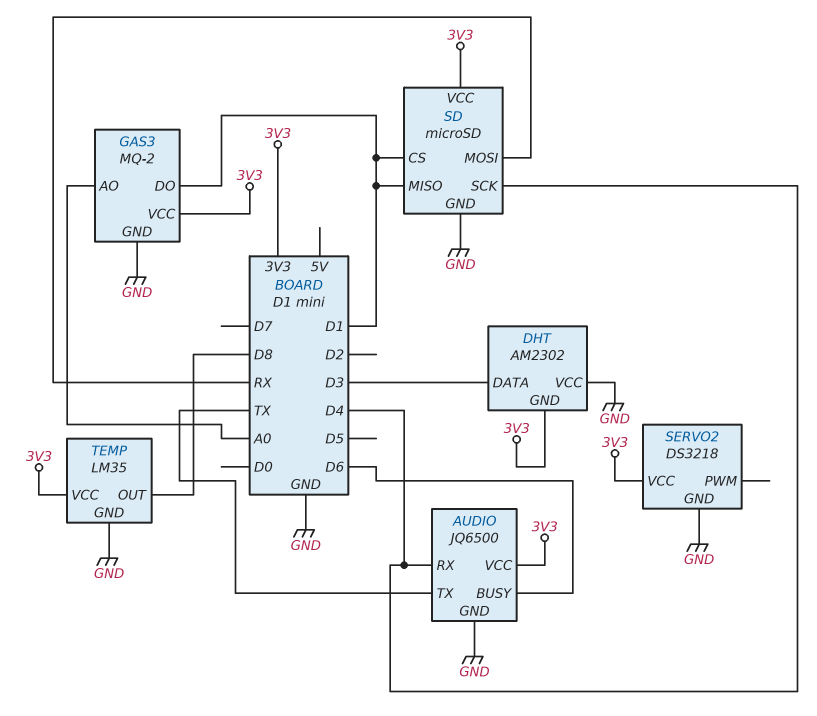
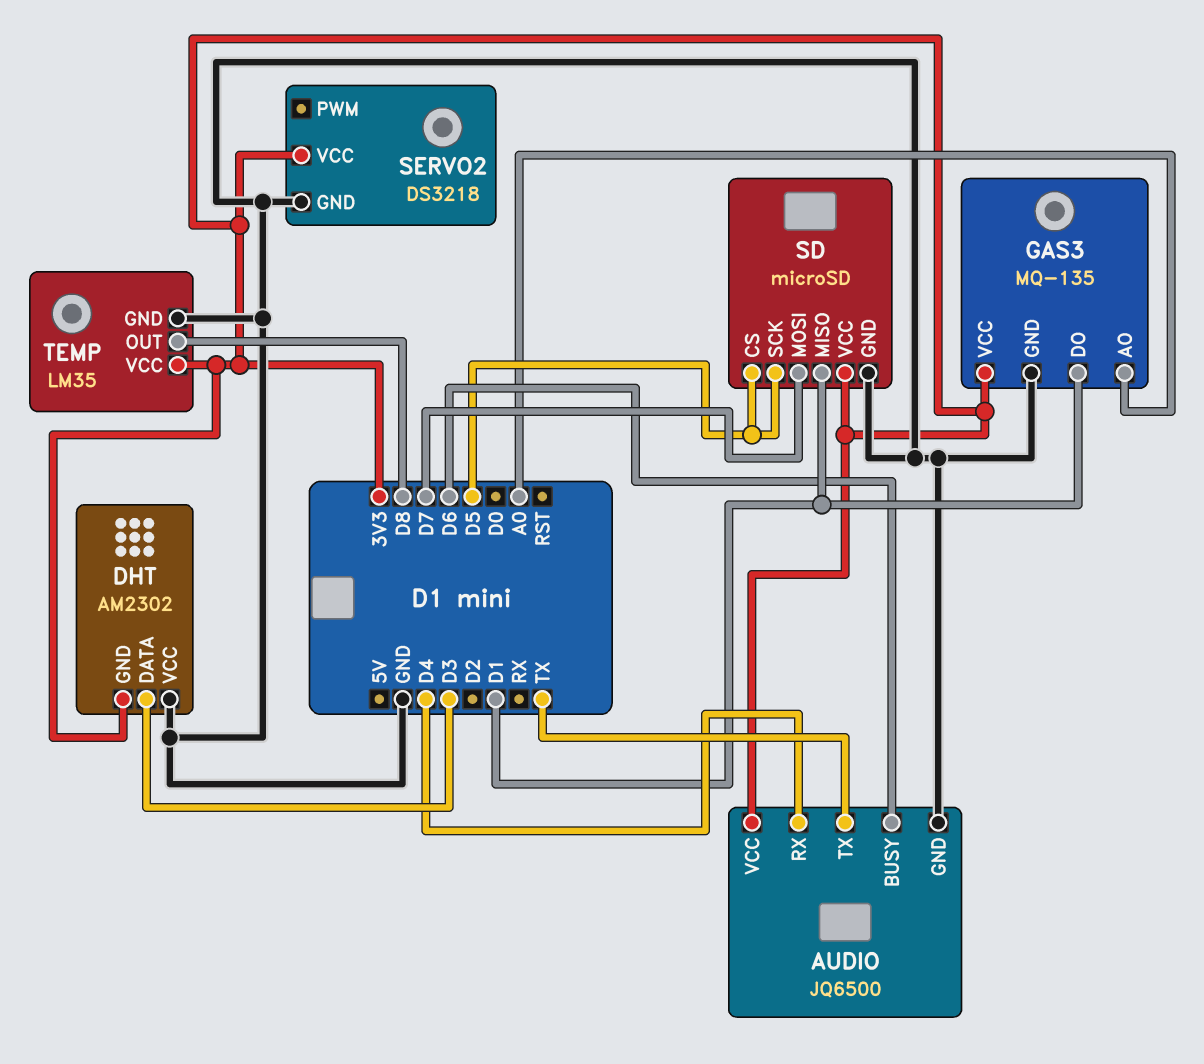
GAS3: MQ-2 -> MQ-135
SD pin CS: D1 -> D5
SD pin MOSI: RX -> D7
SD pin SCK: D4 -> D5

